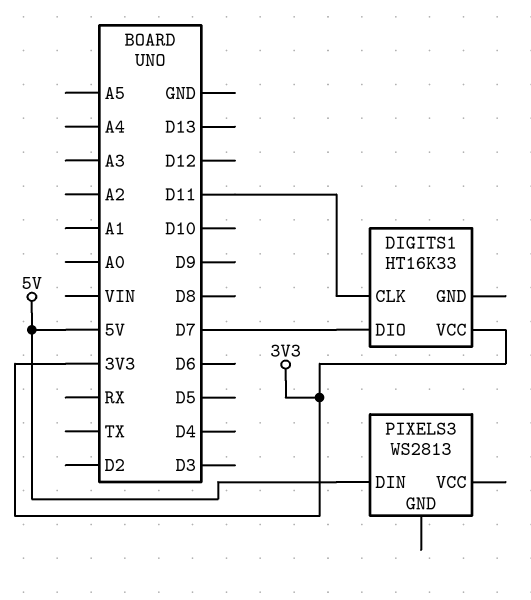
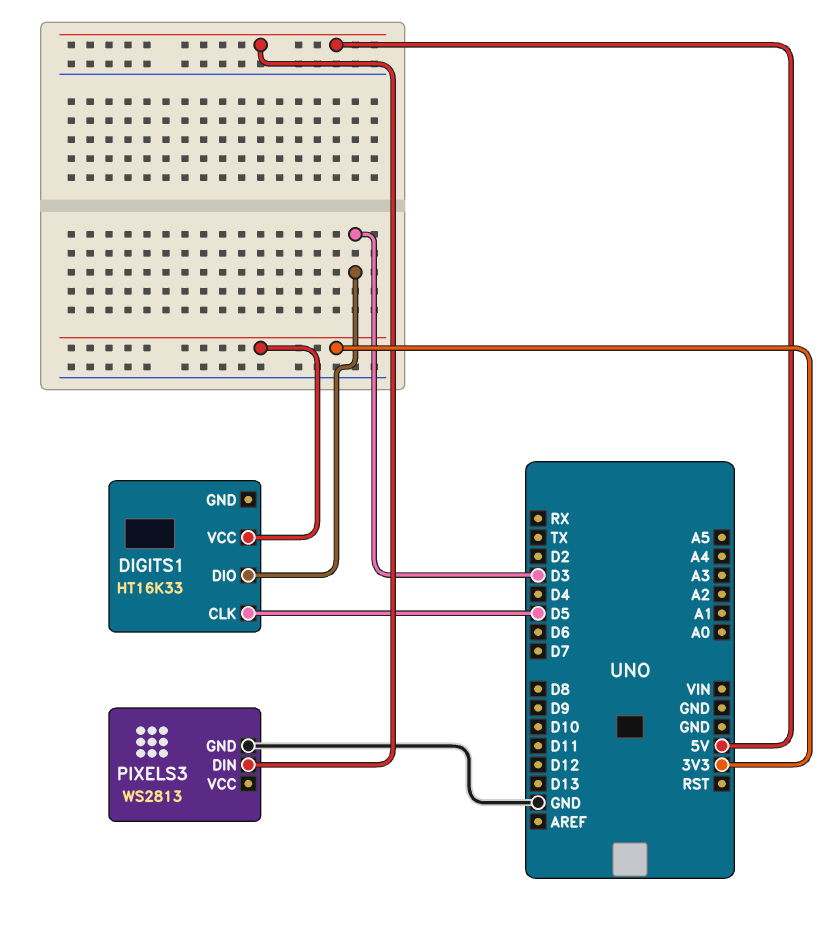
DIGITS1 pin CLK: D11 -> D5
DIGITS1 pin DIO: D7 -> D3
PIXELS3 pin GND: none -> GND

